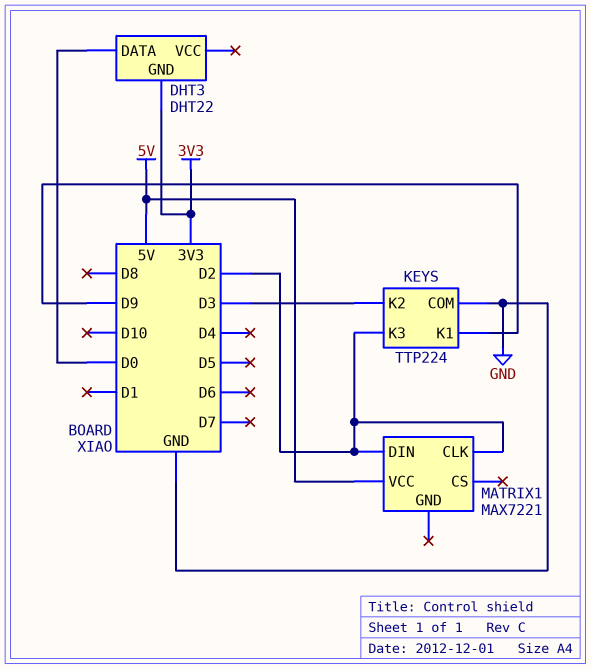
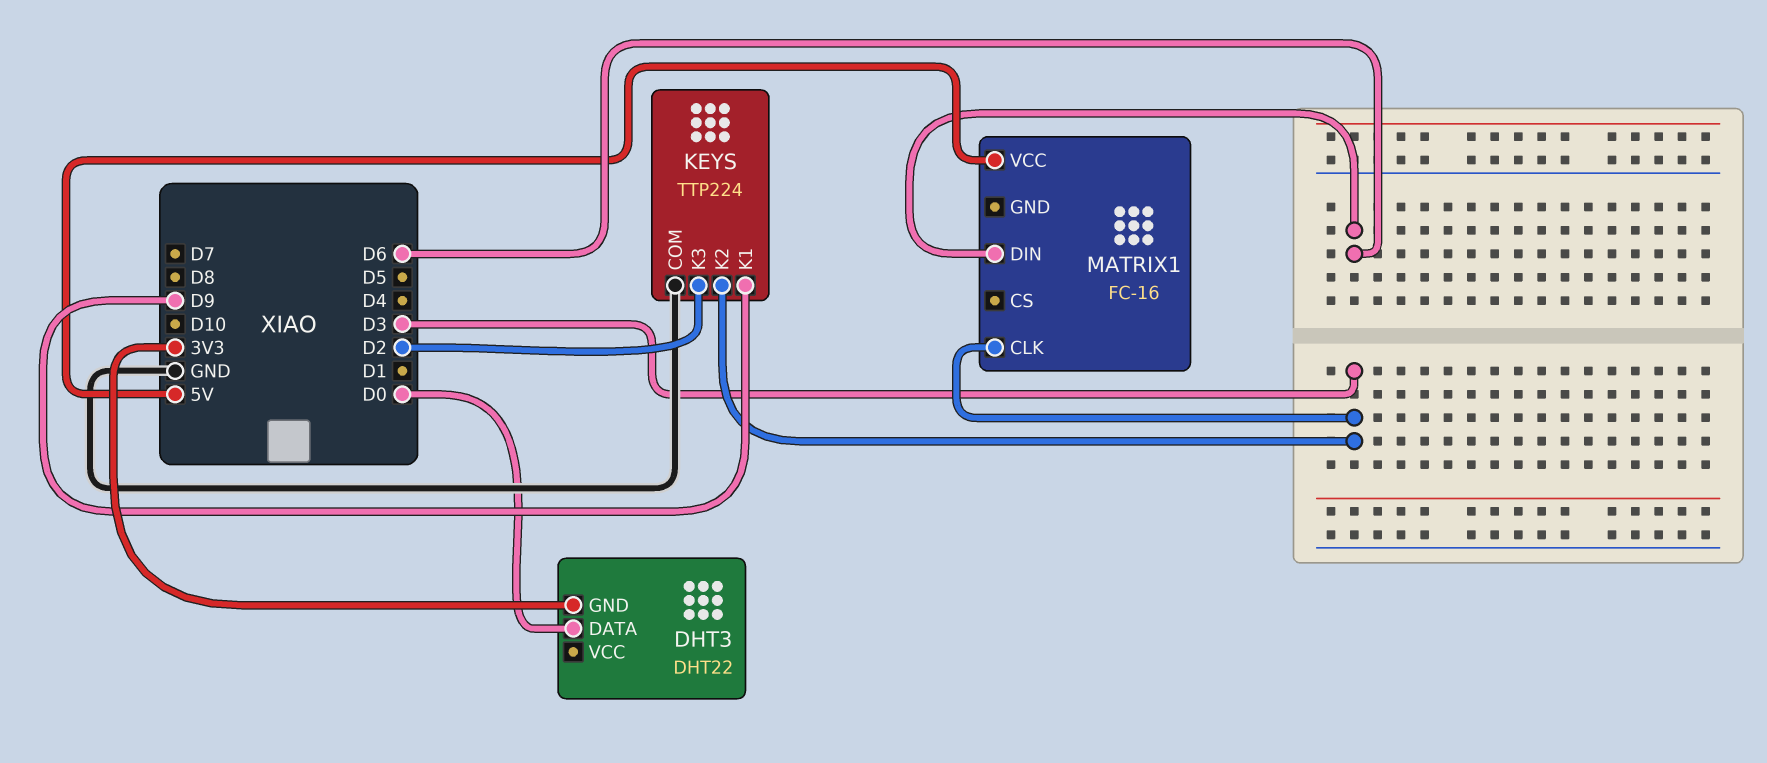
MATRIX1: MAX7221 -> FC-16
MATRIX1 pin CLK: D2 -> D3
MATRIX1 pin DIN: D2 -> D6

